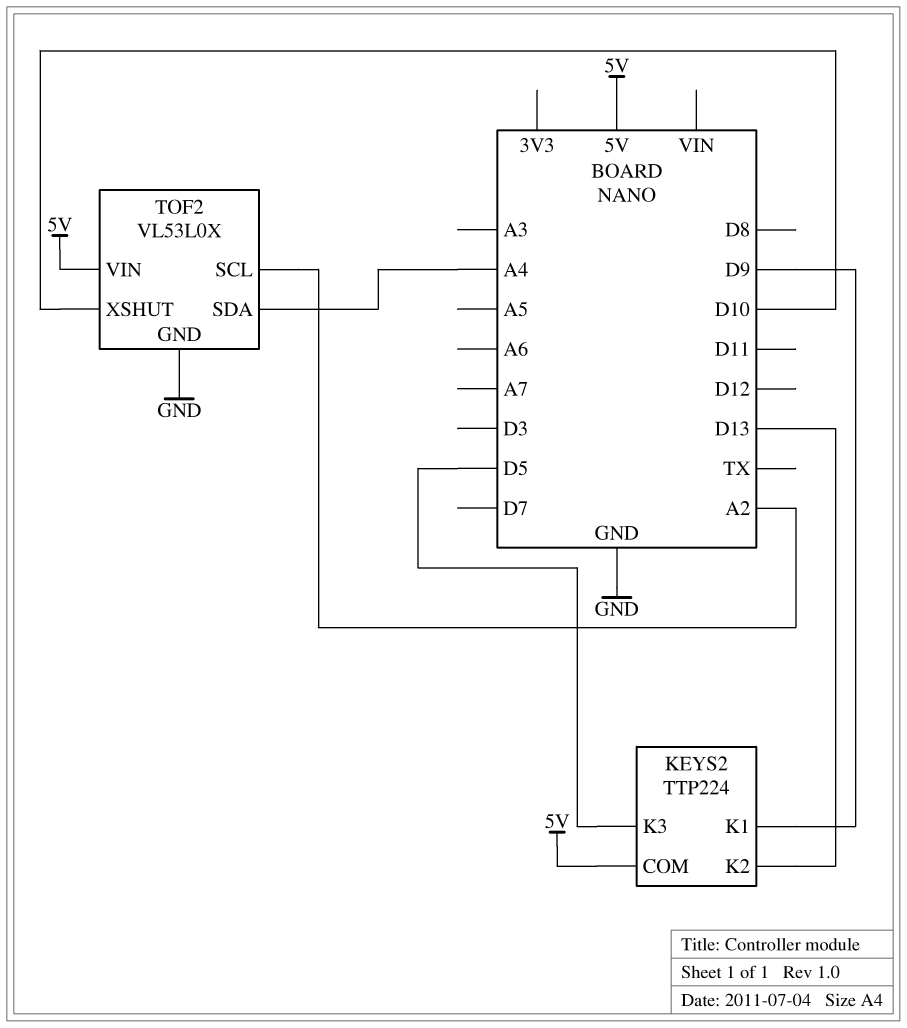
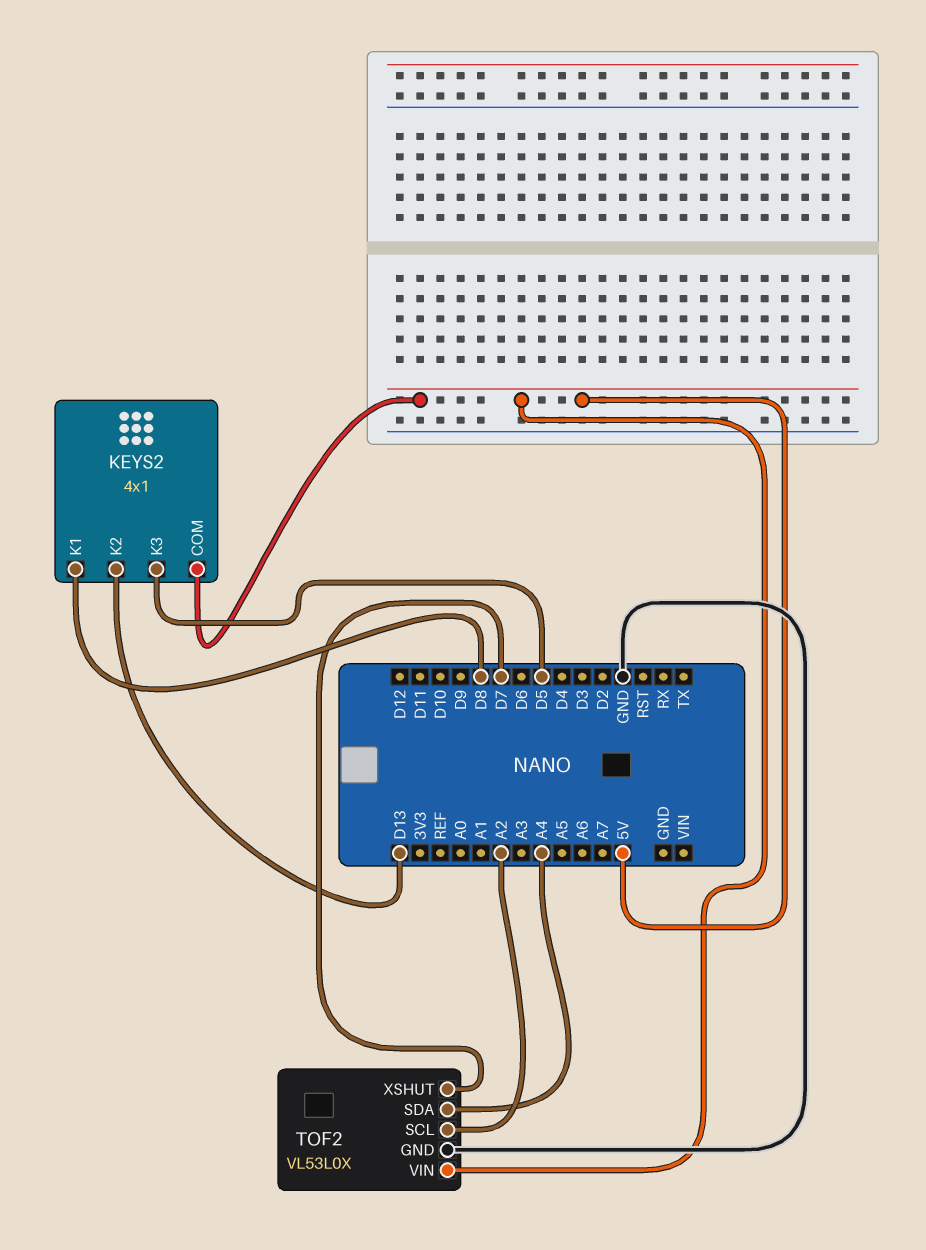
KEYS2: TTP224 -> 4x1
KEYS2 pin K1: D9 -> D8
TOF2 pin XSHUT: D10 -> D7

